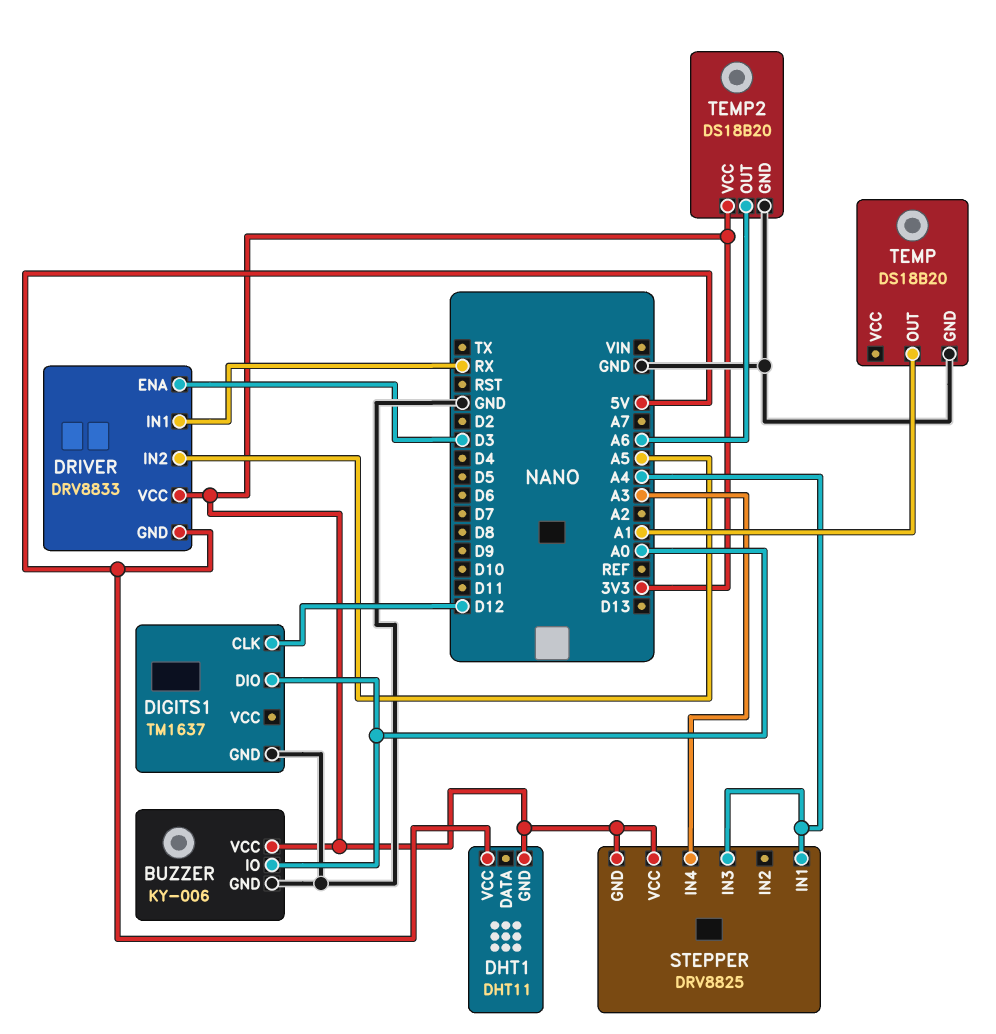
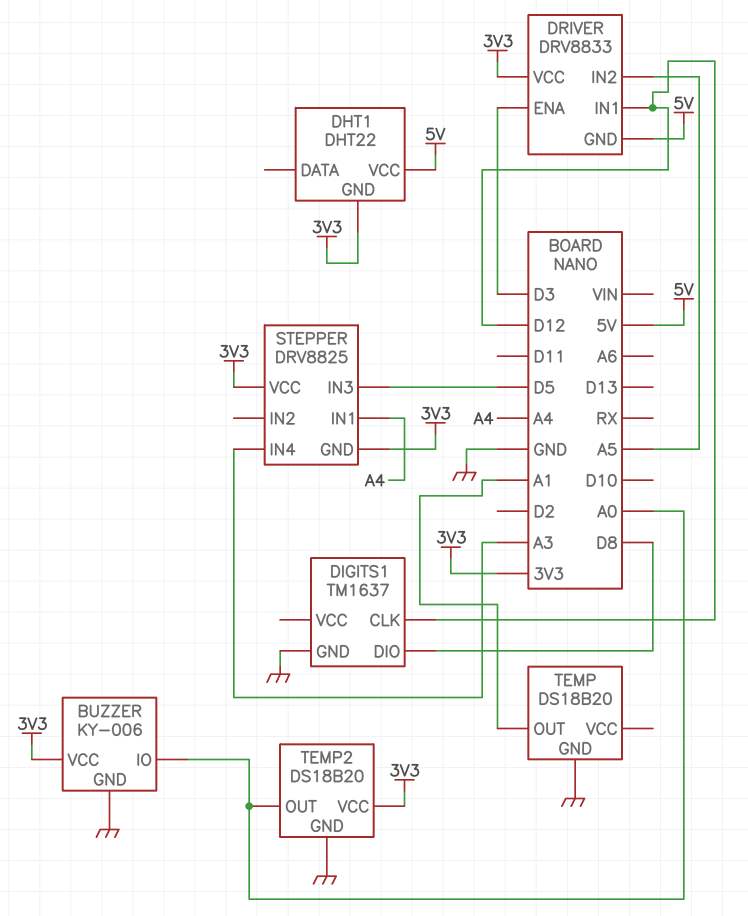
DHT1: DHT11 -> DHT22
DIGITS1 pin DIO: A0 -> D8
DRIVER pin IN1: RX -> D12
STEPPER pin IN3: A4 -> D5
TEMP2 pin OUT: A6 -> A0

